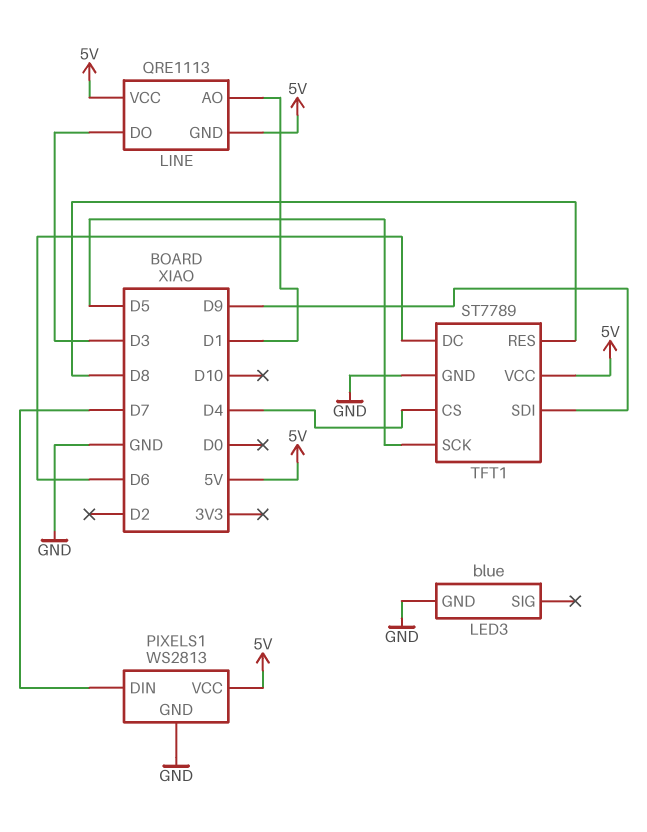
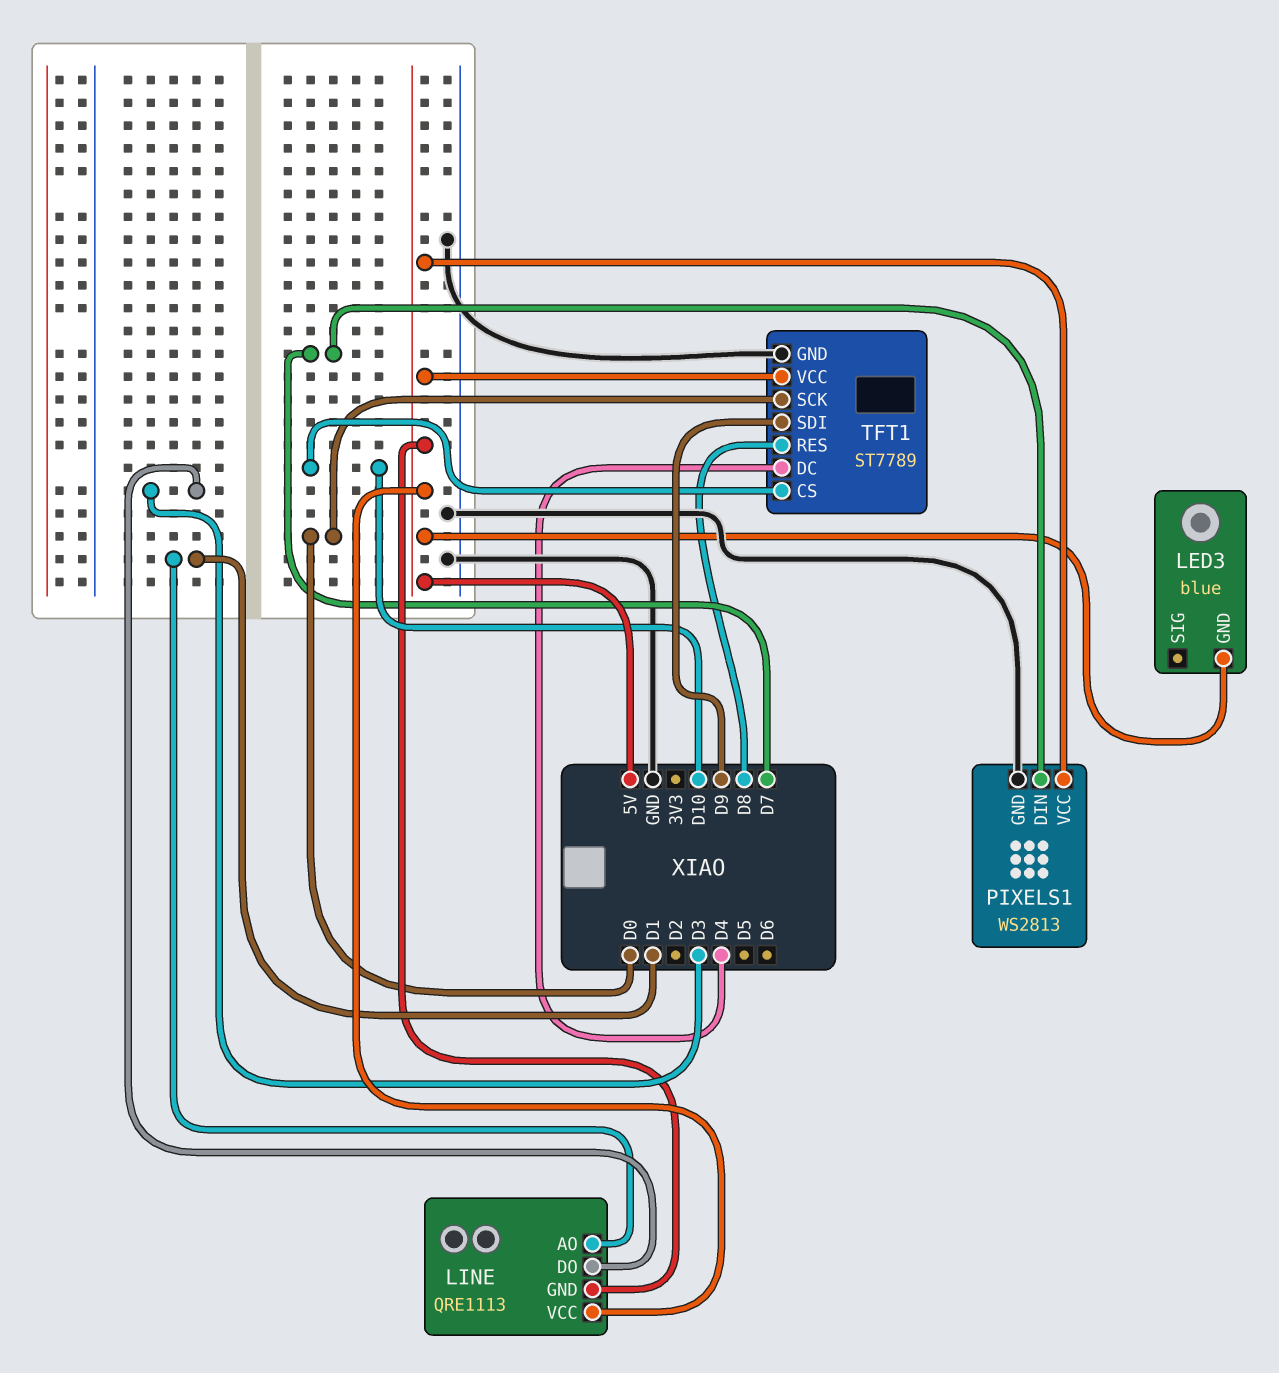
LED3 pin GND: GND -> 5V
TFT1 pin CS: D4 -> D10
TFT1 pin DC: D6 -> D4
TFT1 pin SCK: D5 -> D0

